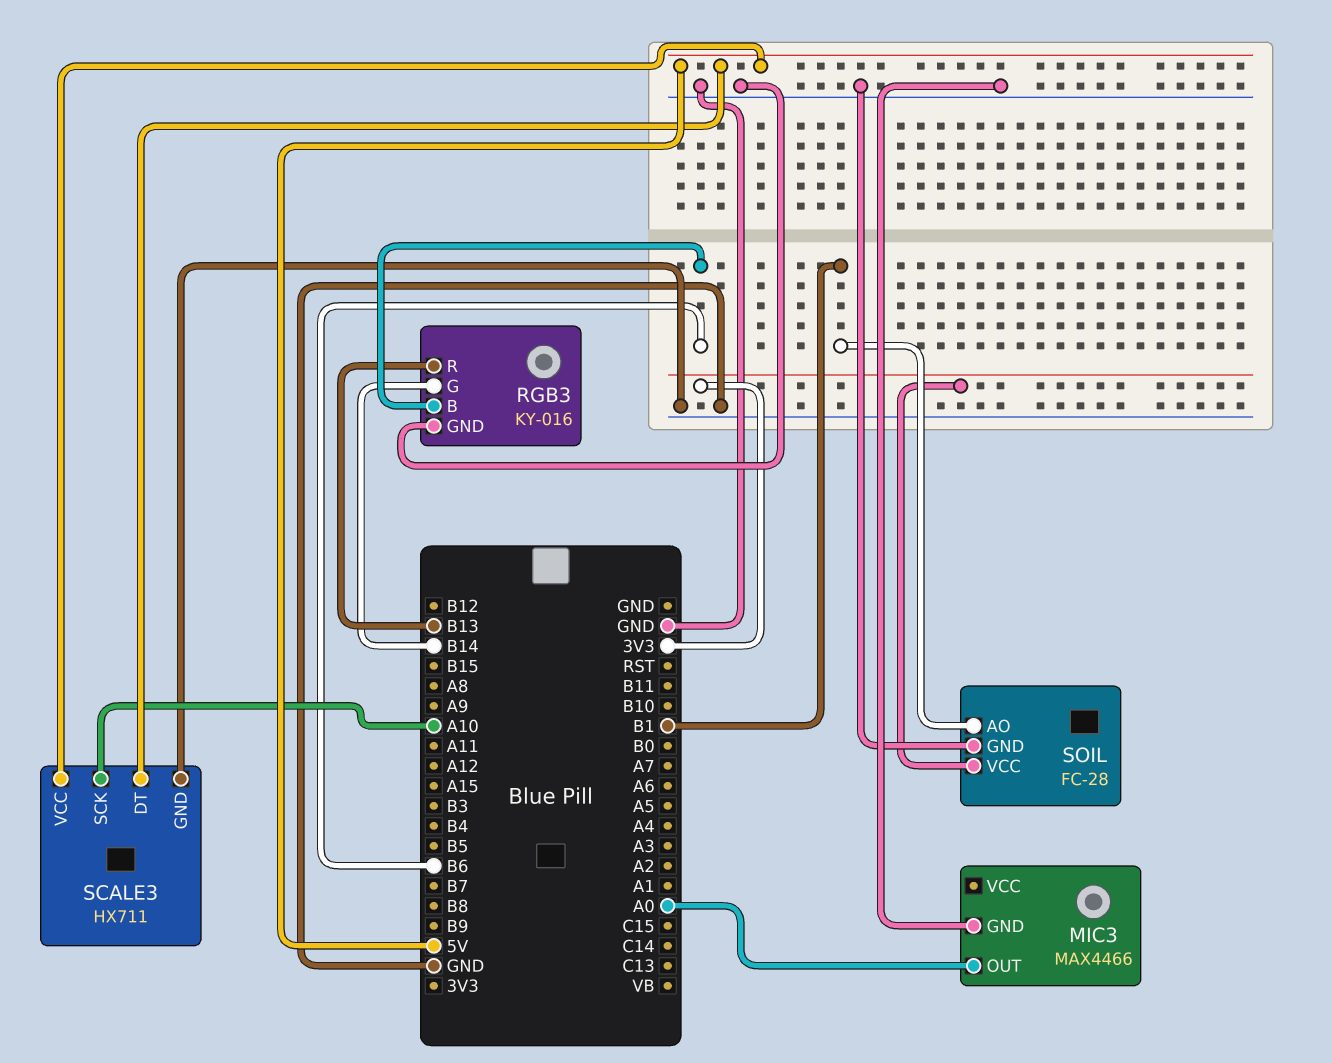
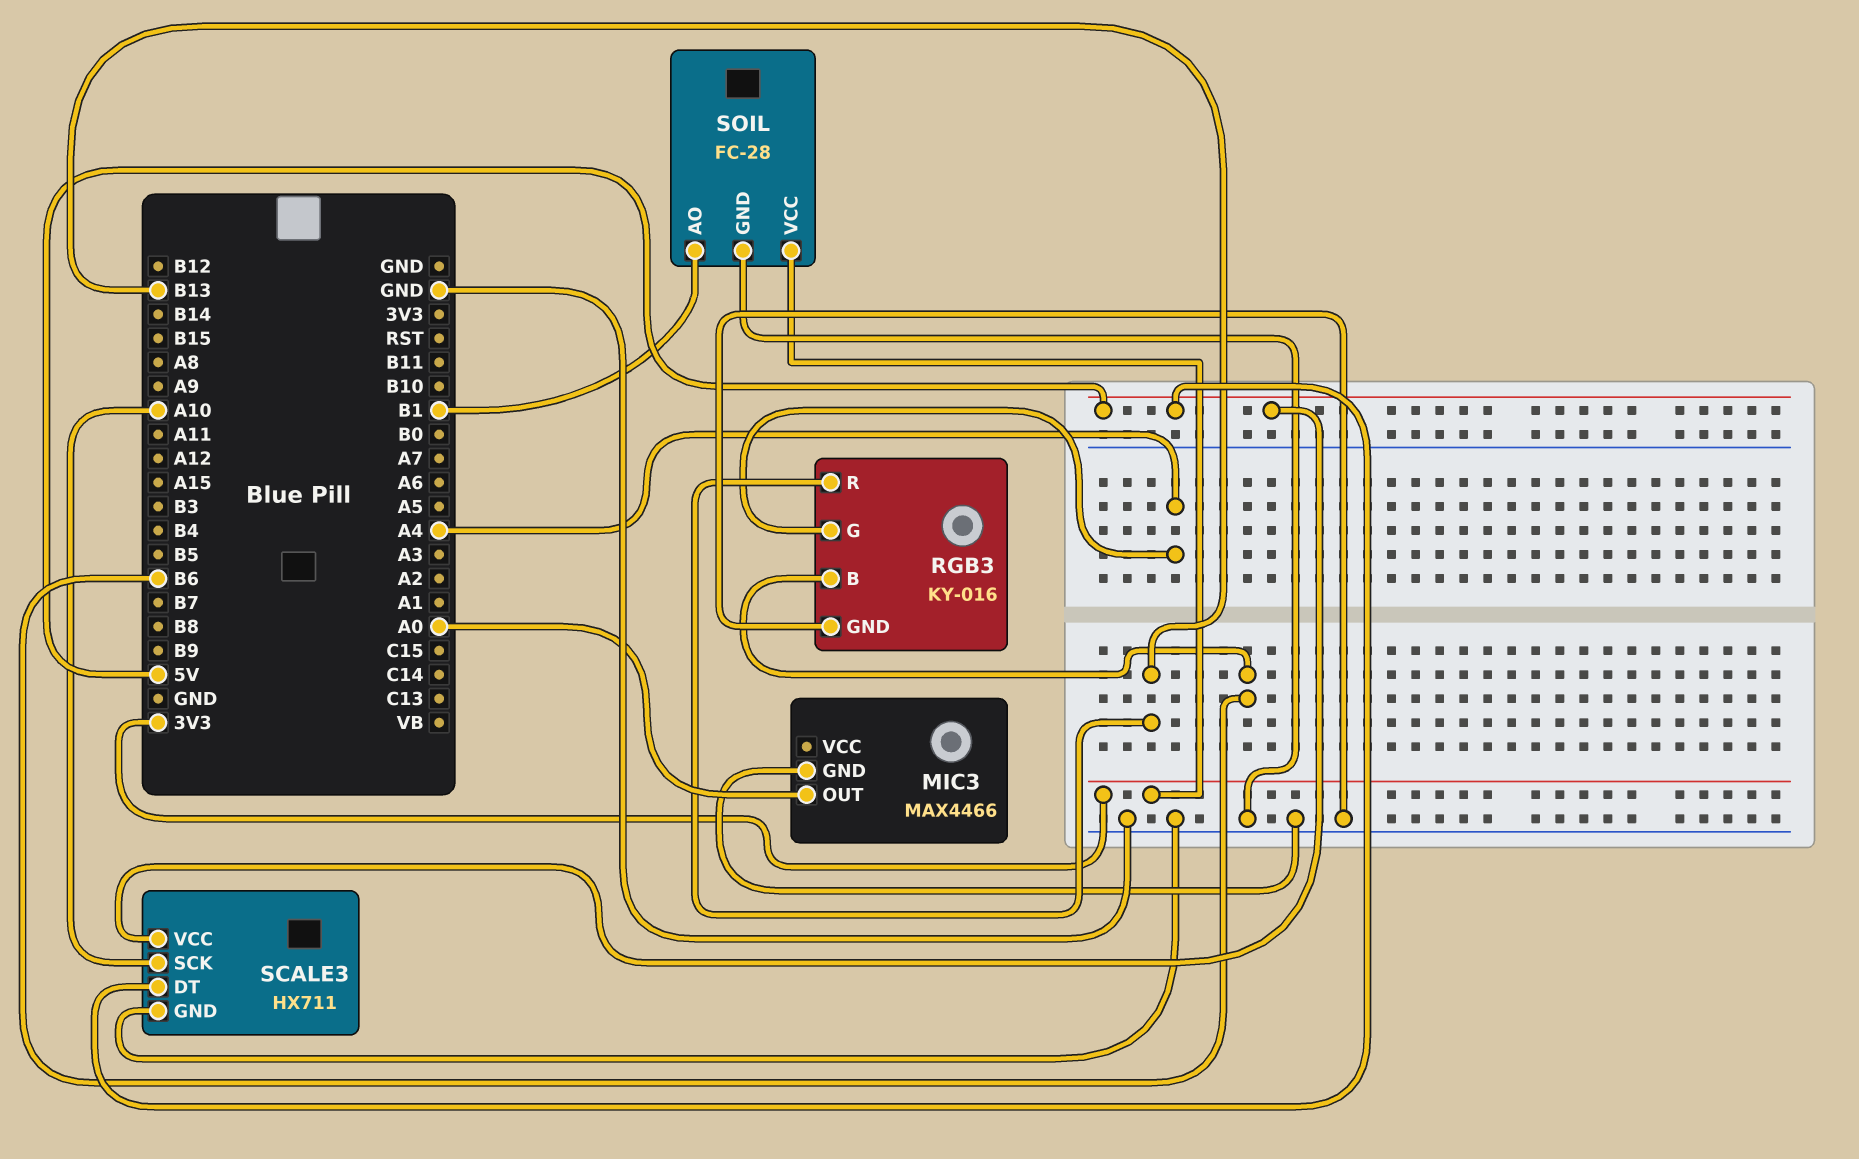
RGB3 pin G: B14 -> A4

